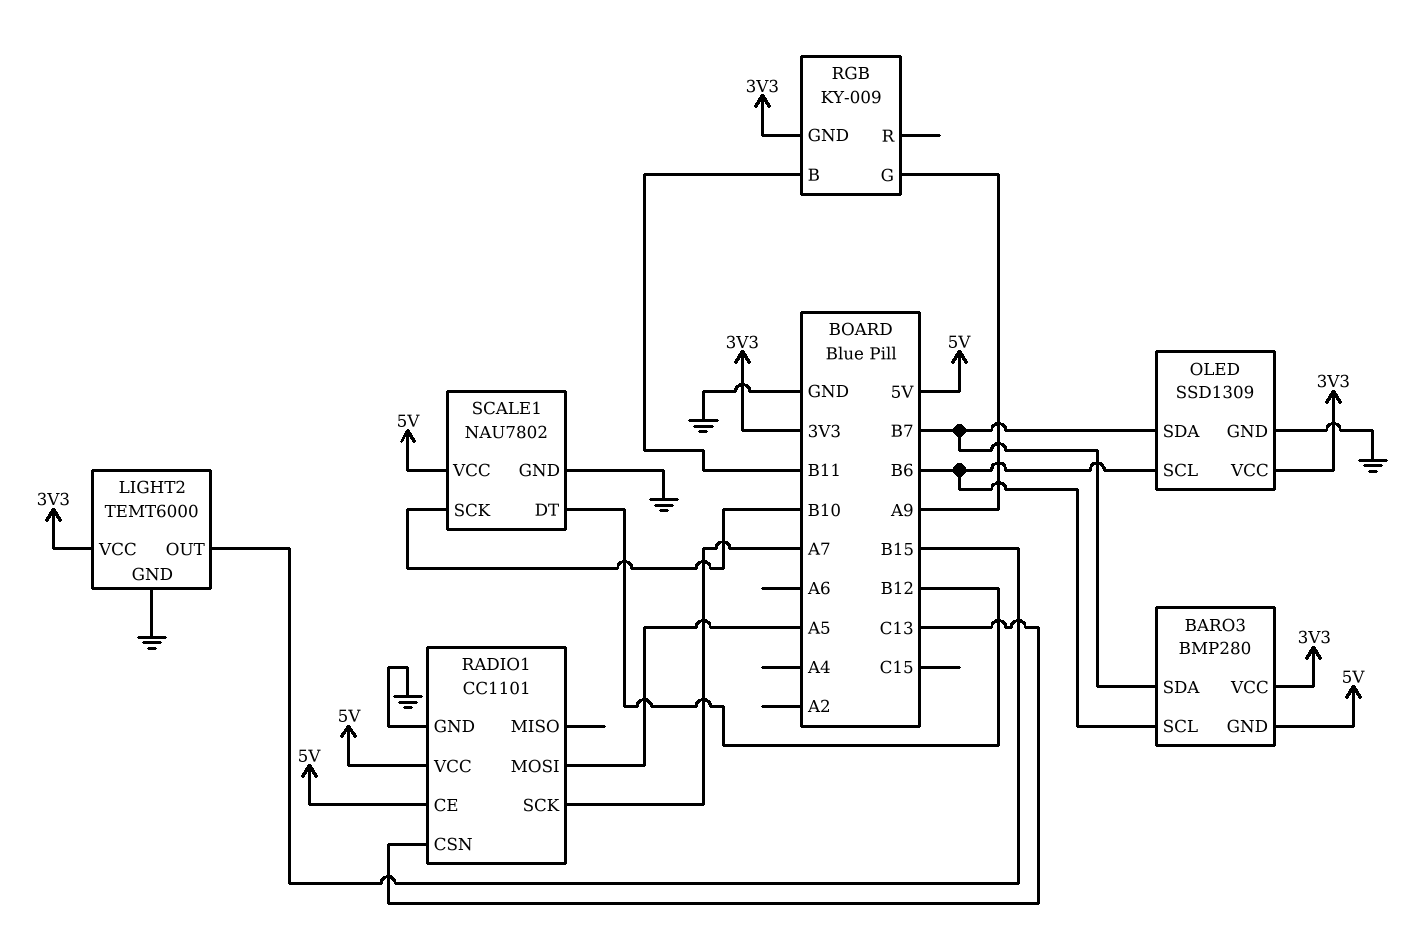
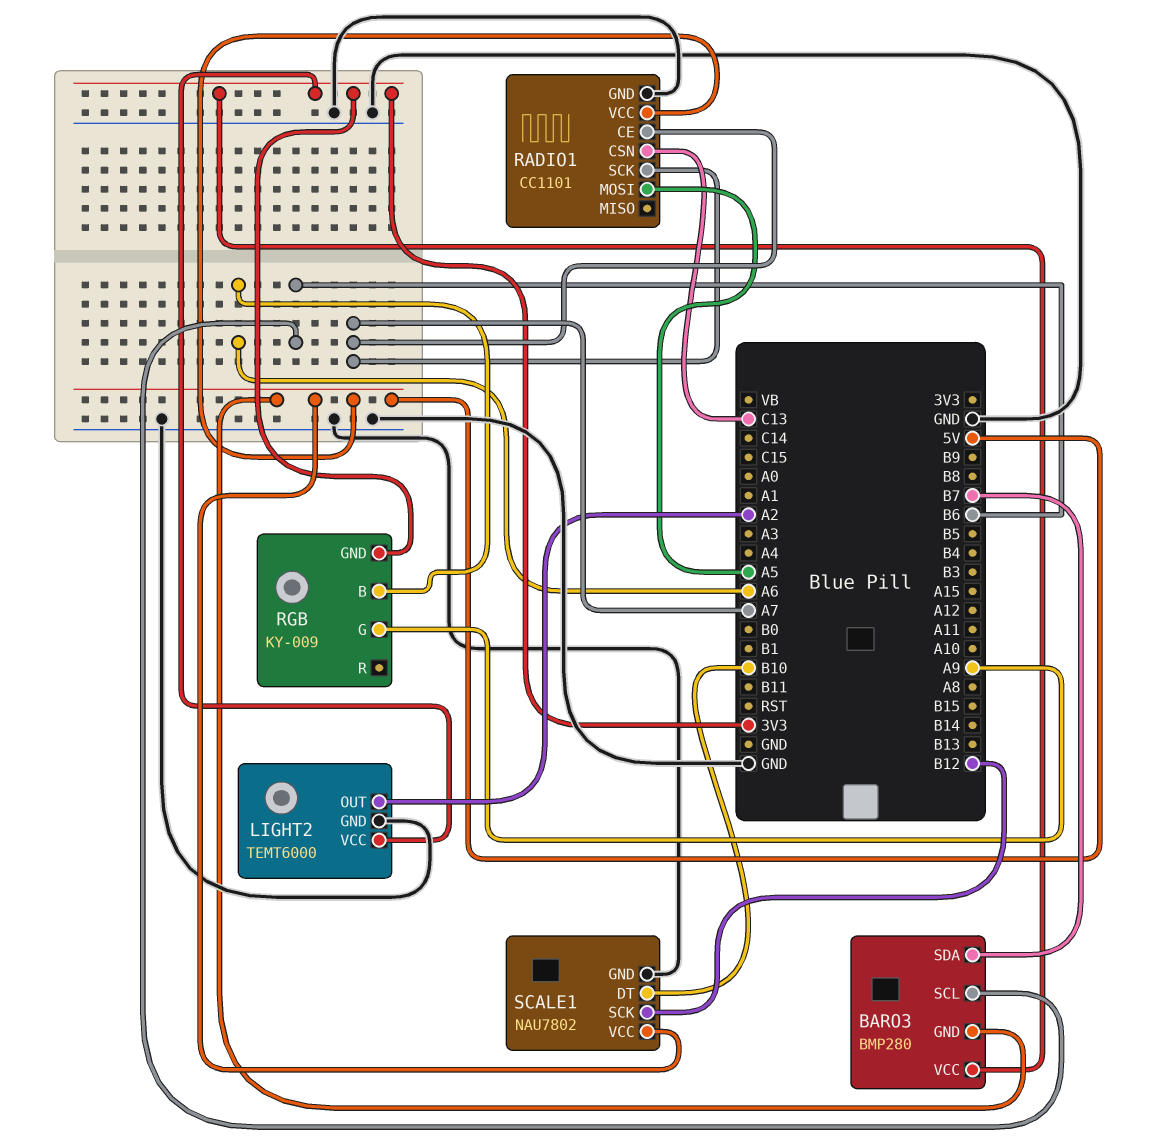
LIGHT2 pin OUT: B15 -> A2
OLED: SSD1309 -> none
OLED pin GND: GND -> none
OLED pin SCL: B6 -> none
OLED pin SDA: B7 -> none
OLED pin VCC: 3V3 -> none
RADIO1 pin CE: 5V -> A7
RGB pin B: B11 -> A6
SCALE1 pin DT: B12 -> B10
SCALE1 pin SCK: B10 -> B12

